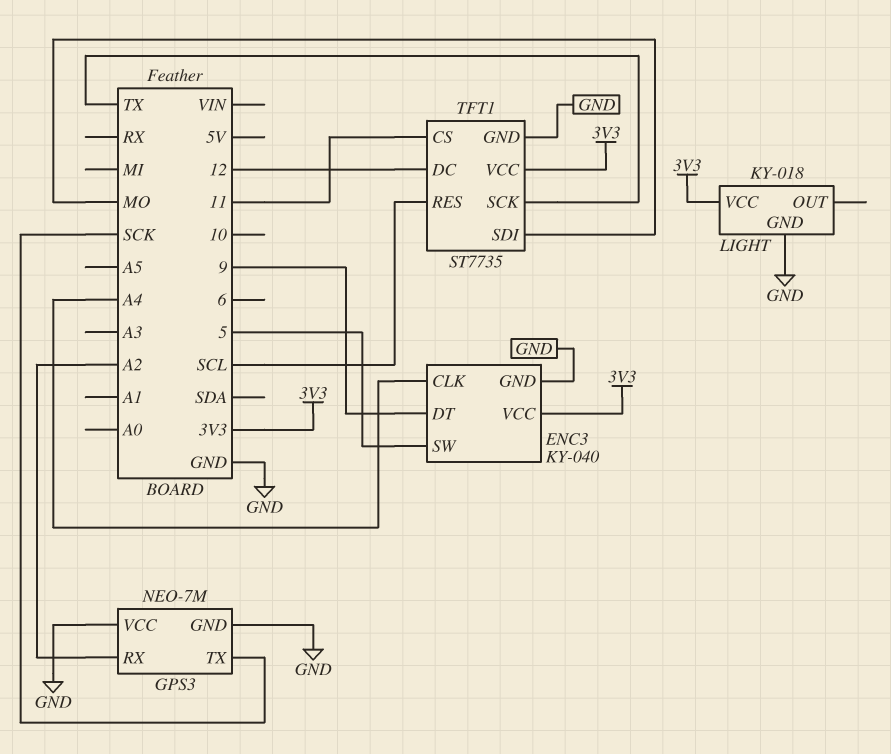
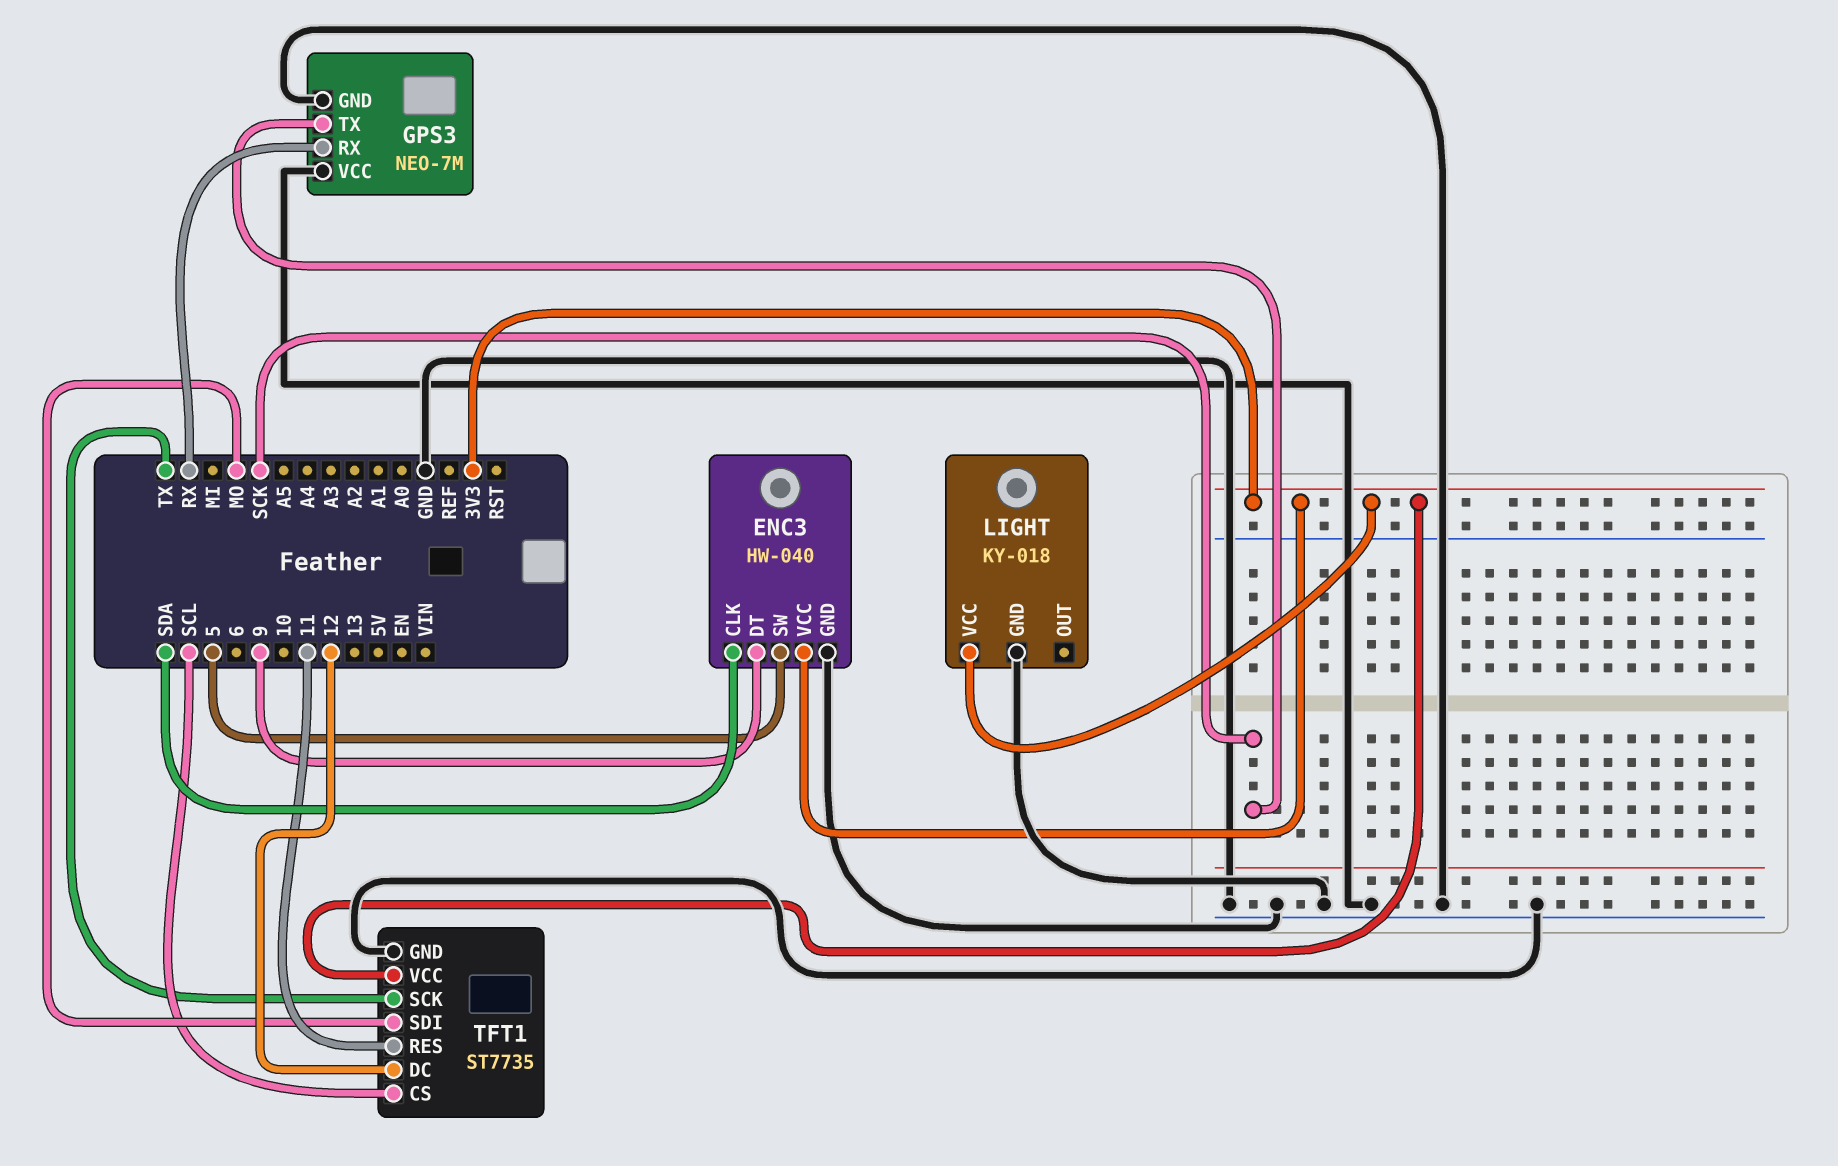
ENC3: KY-040 -> HW-040
ENC3 pin CLK: A4 -> SDA
GPS3 pin RX: A2 -> RX
TFT1 pin CS: 11 -> SCL
TFT1 pin RES: SCL -> 11

